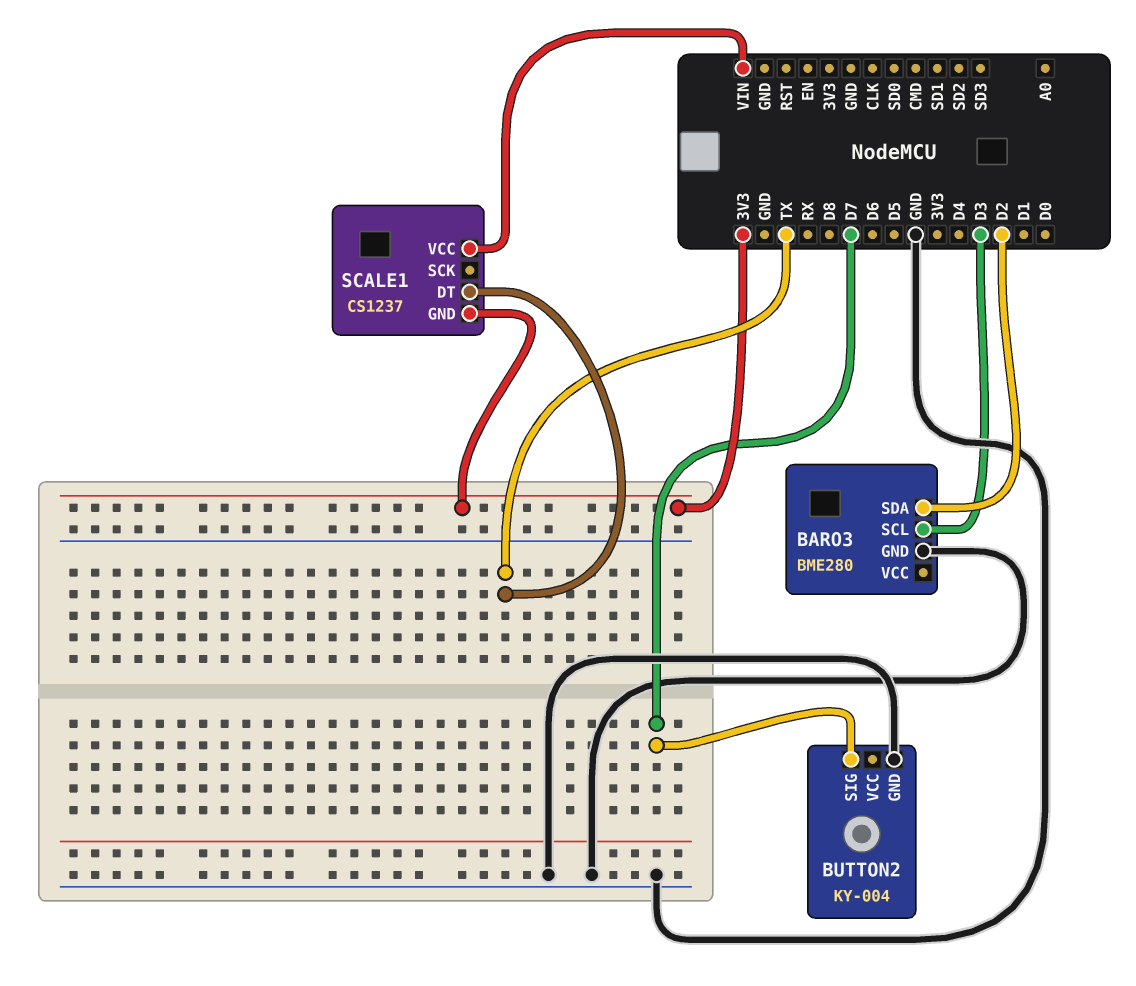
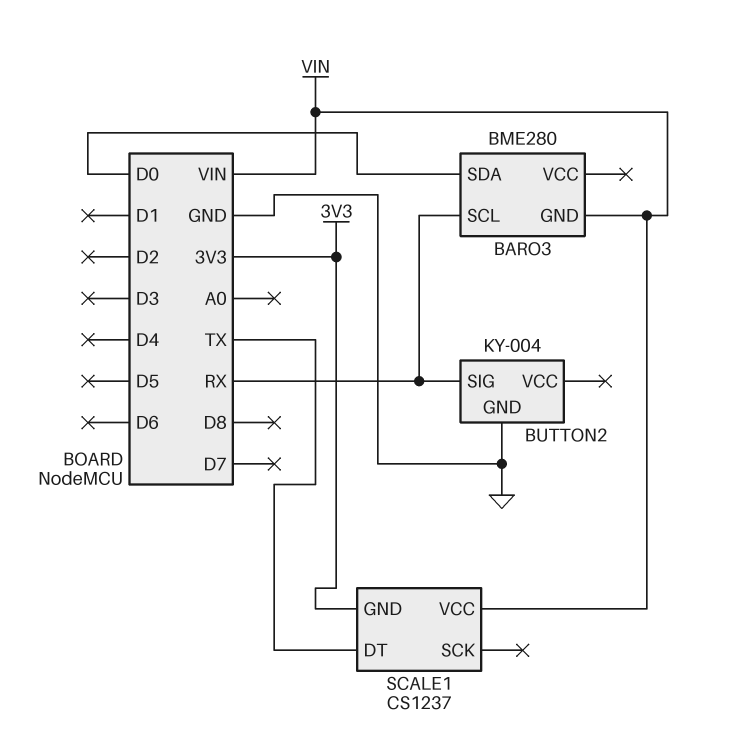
BARO3 pin GND: GND -> VIN
BARO3 pin SCL: D3 -> RX
BARO3 pin SDA: D2 -> D0
BUTTON2 pin SIG: D7 -> RX

